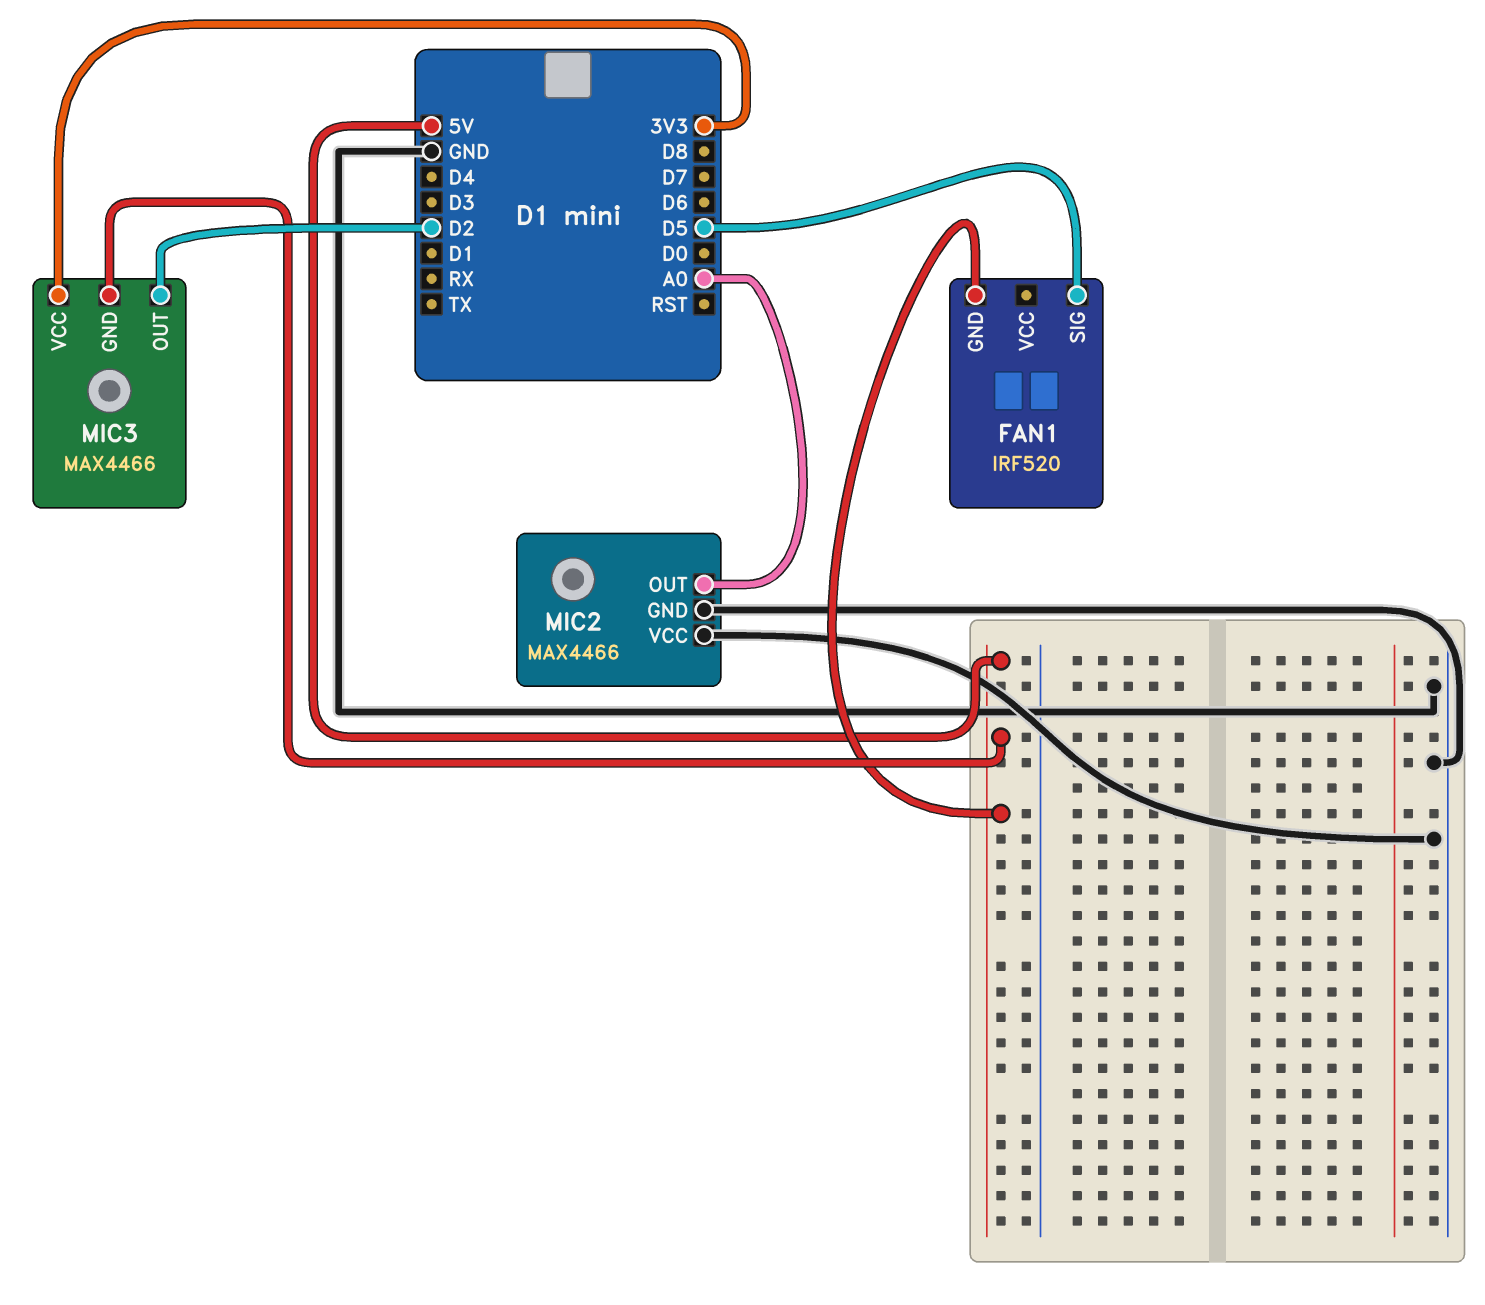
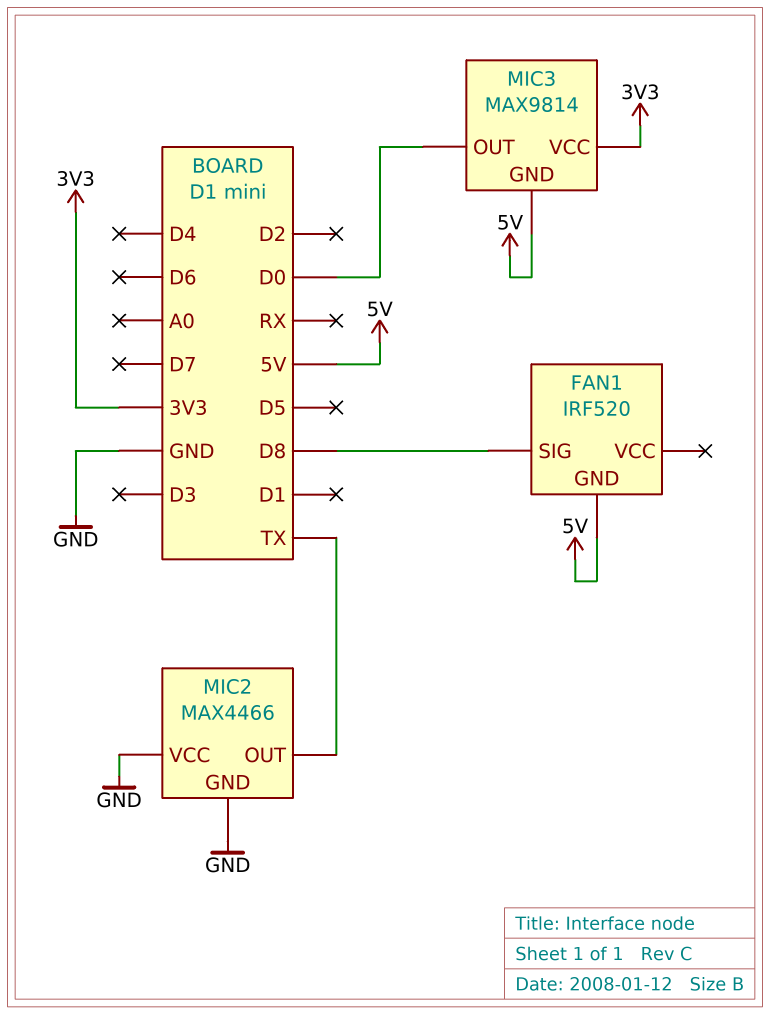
FAN1 pin SIG: D5 -> D8
MIC2 pin OUT: A0 -> TX
MIC3: MAX4466 -> MAX9814
MIC3 pin OUT: D2 -> D0

